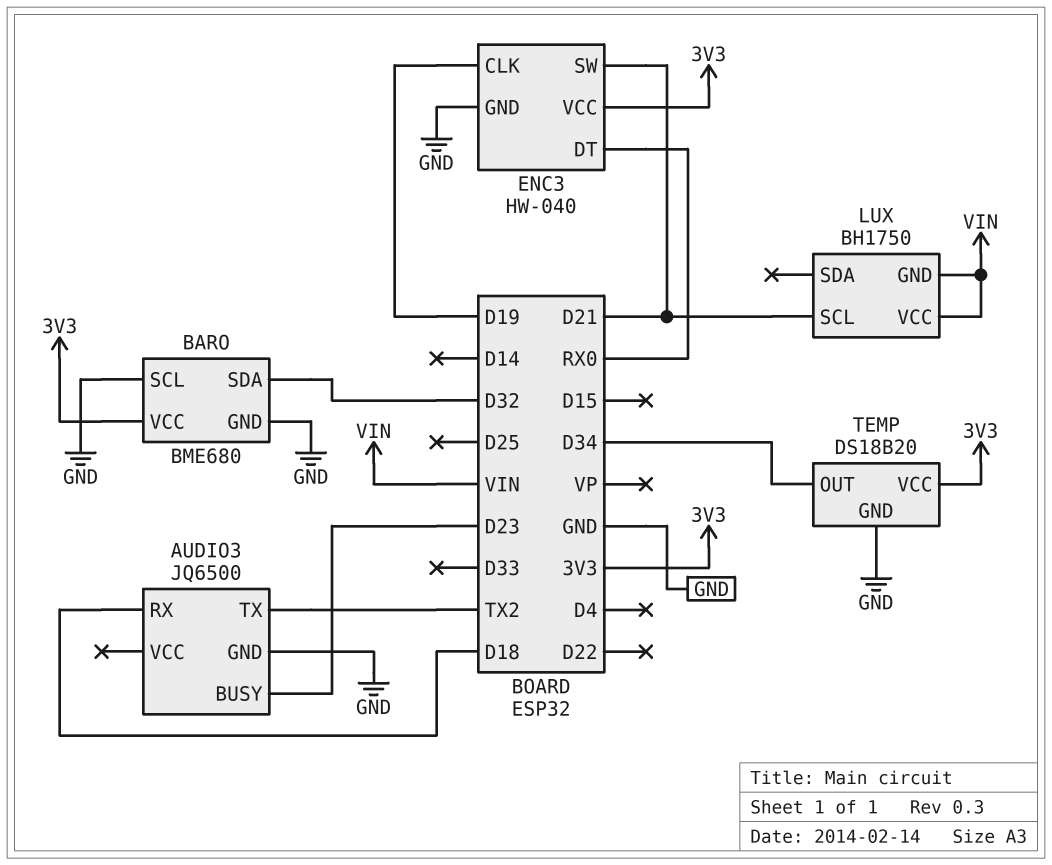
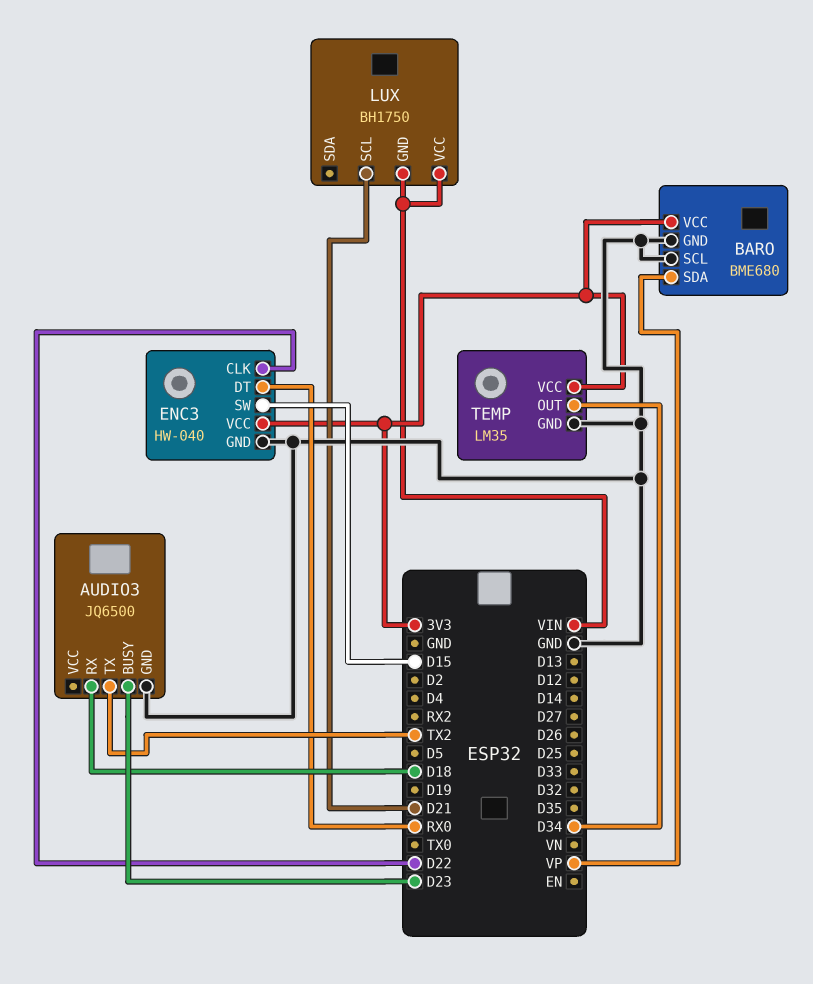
BARO pin SDA: D32 -> VP
ENC3 pin CLK: D19 -> D22
ENC3 pin SW: D21 -> D15
TEMP: DS18B20 -> LM35

